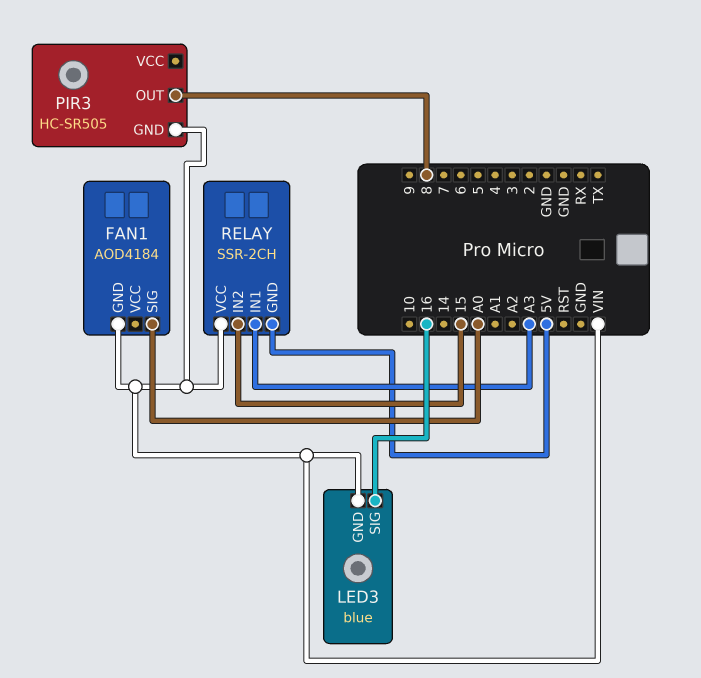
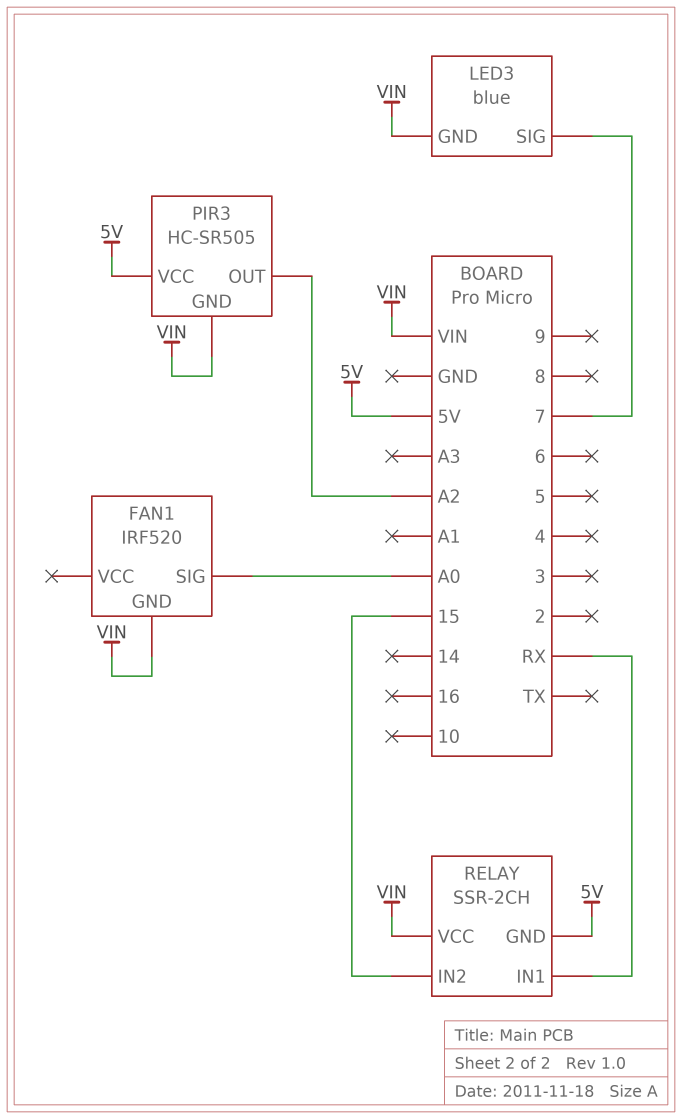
FAN1: AOD4184 -> IRF520
LED3 pin SIG: 16 -> 7
PIR3 pin OUT: 8 -> A2
PIR3 pin VCC: none -> 5V
RELAY pin IN1: A3 -> RX

